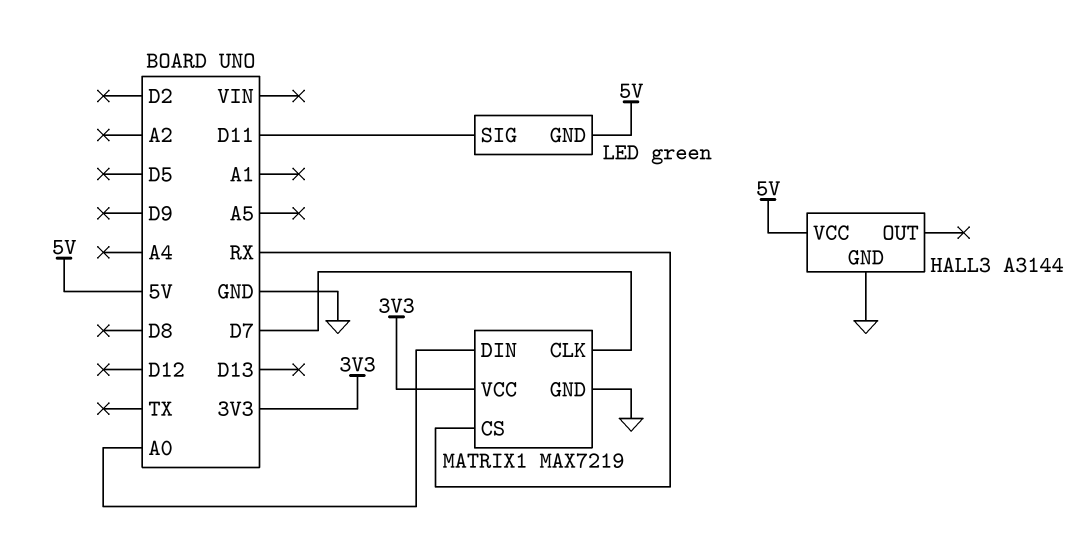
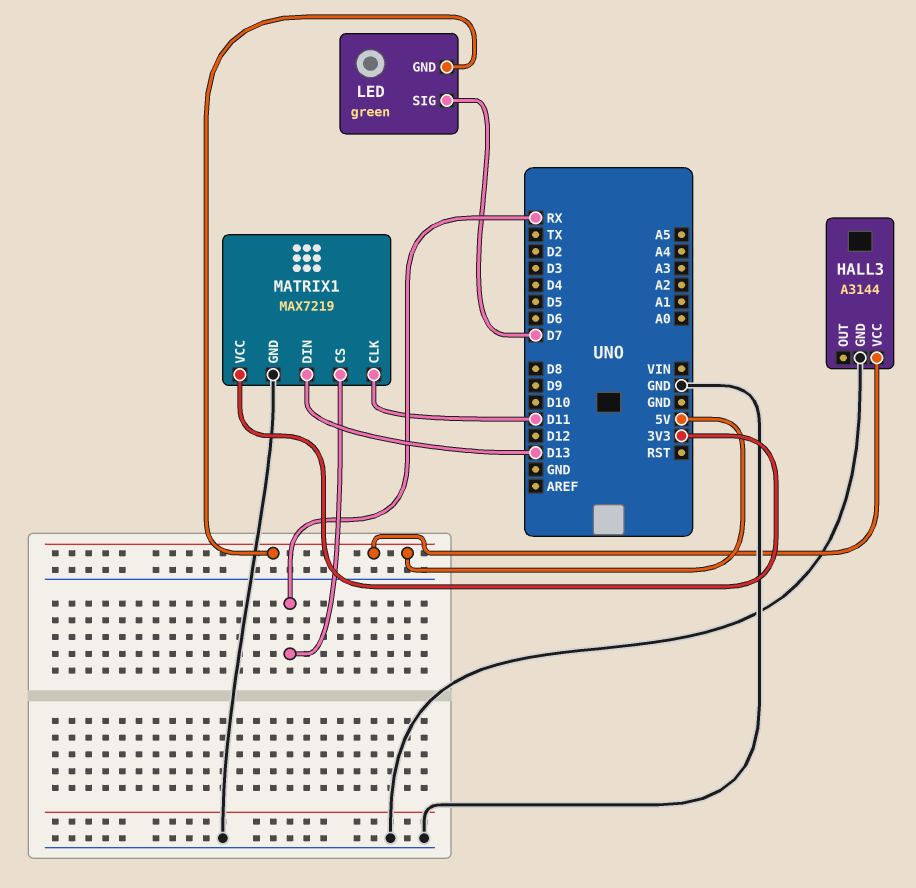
LED pin SIG: D11 -> D7
MATRIX1 pin CLK: D7 -> D11
MATRIX1 pin DIN: A0 -> D13

